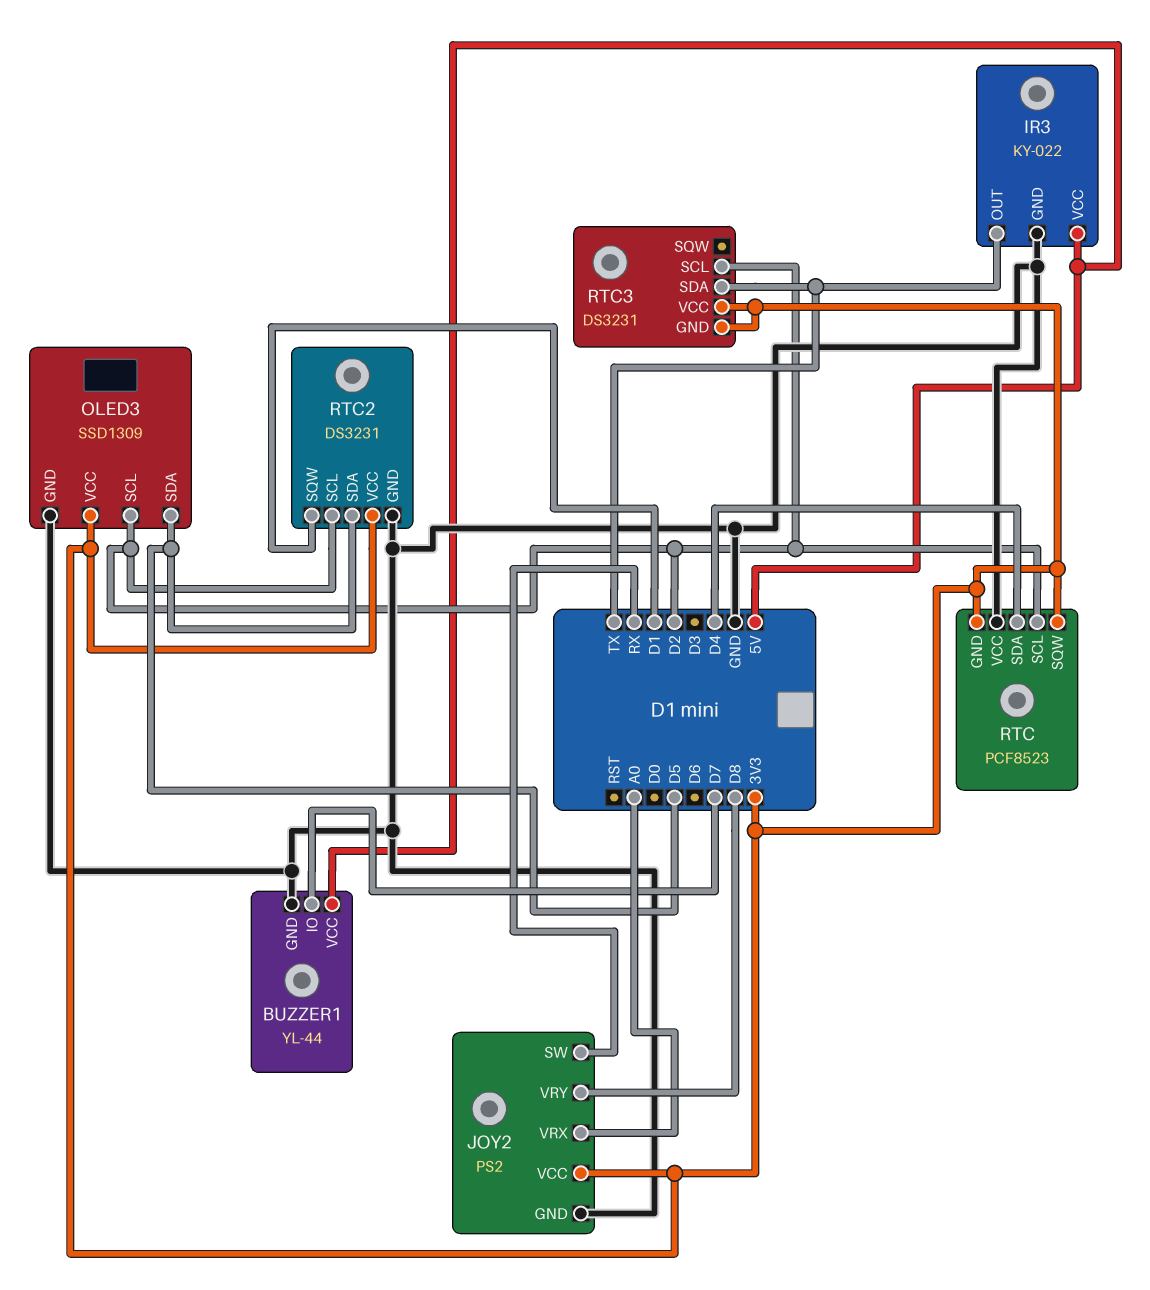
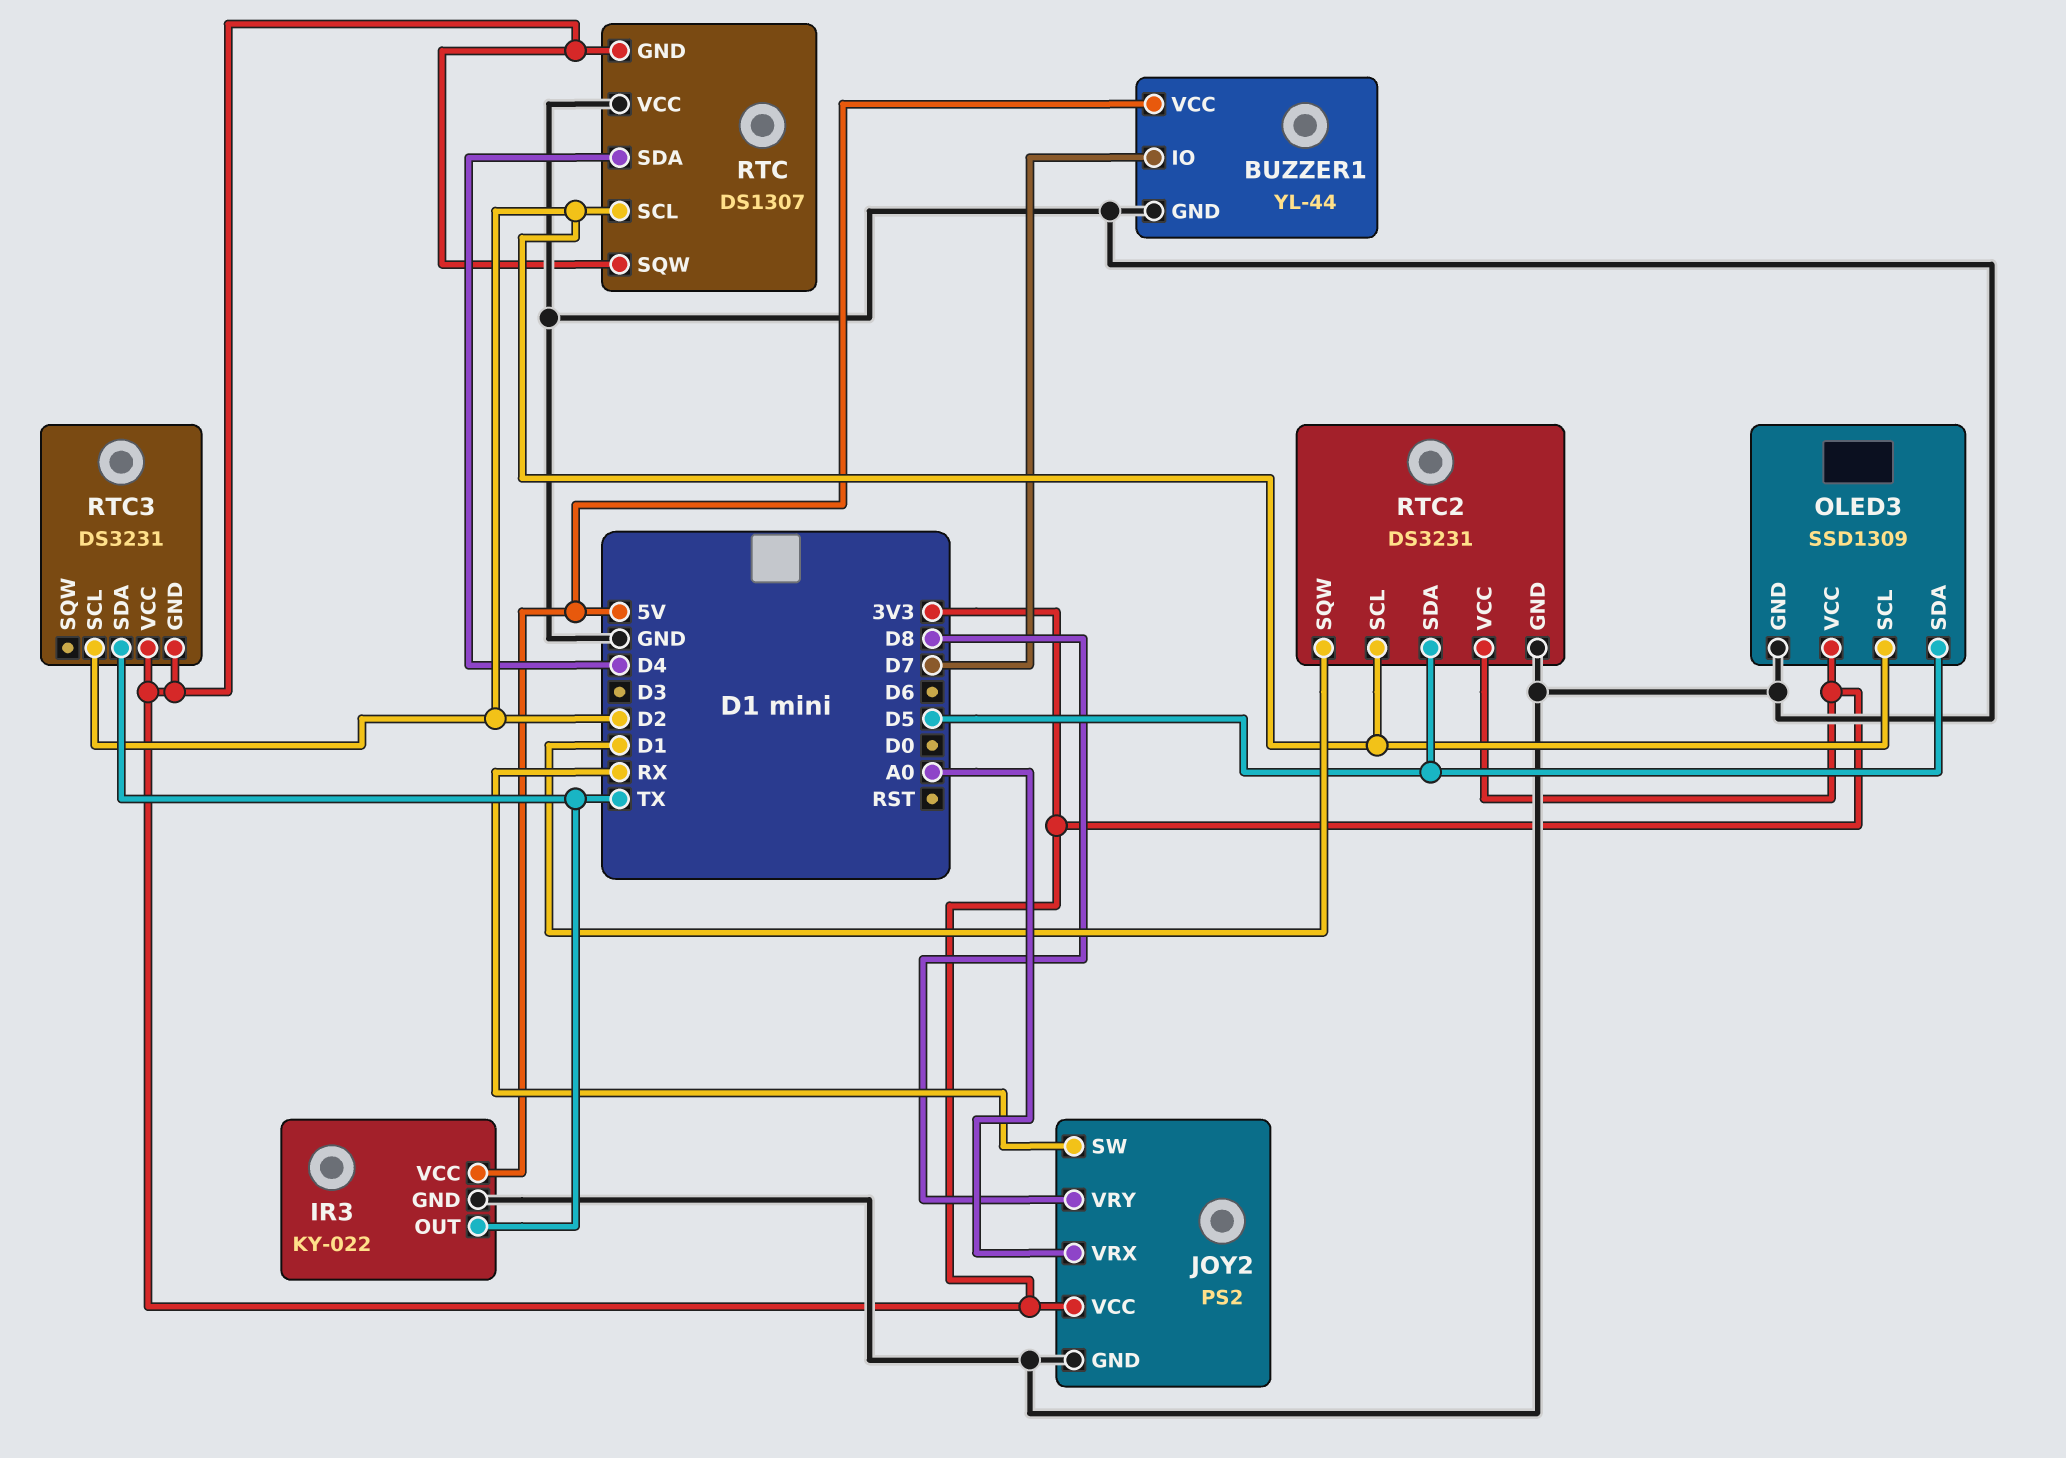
RTC: PCF8523 -> DS1307

